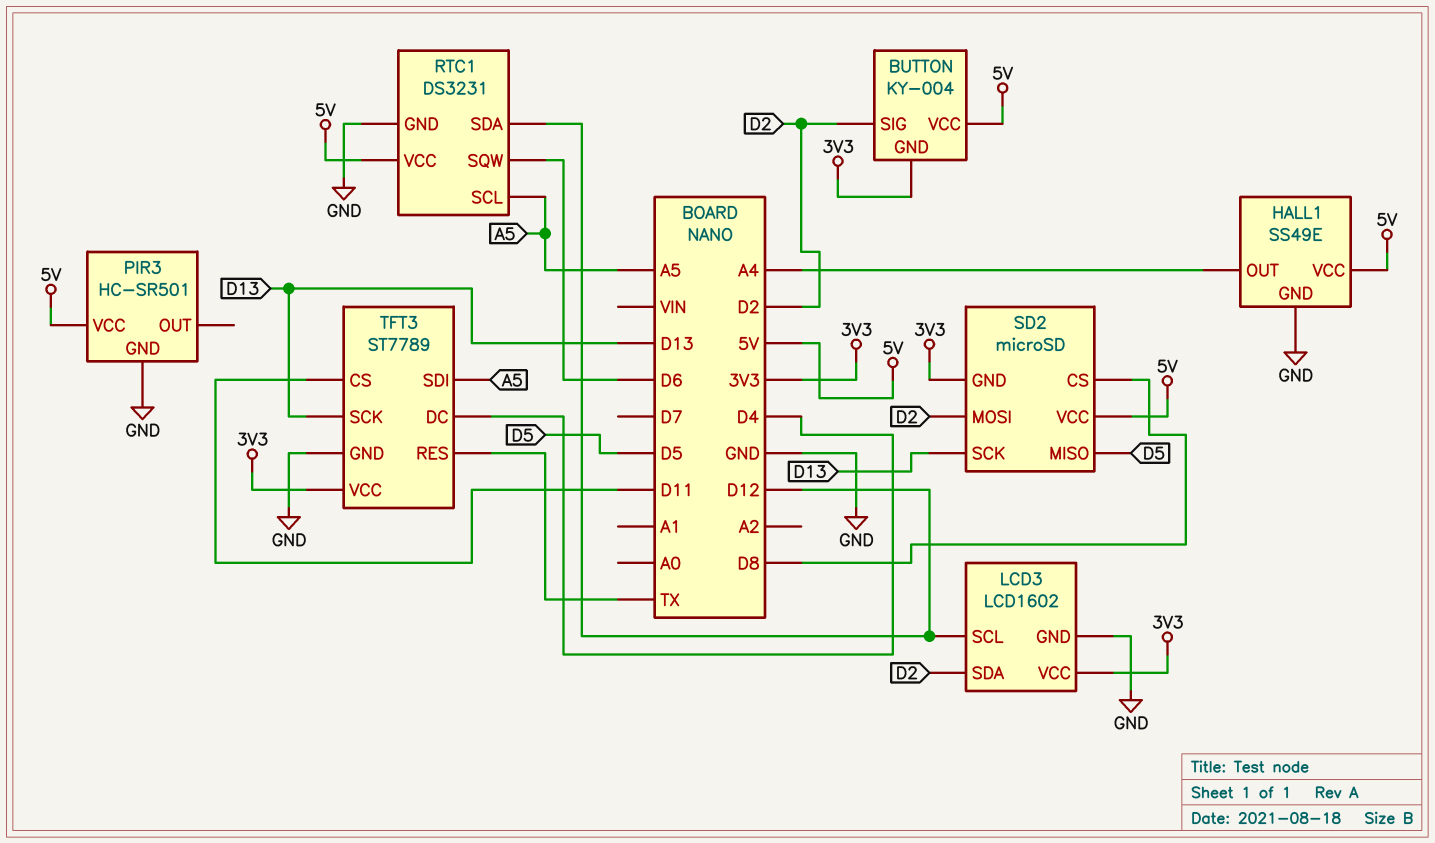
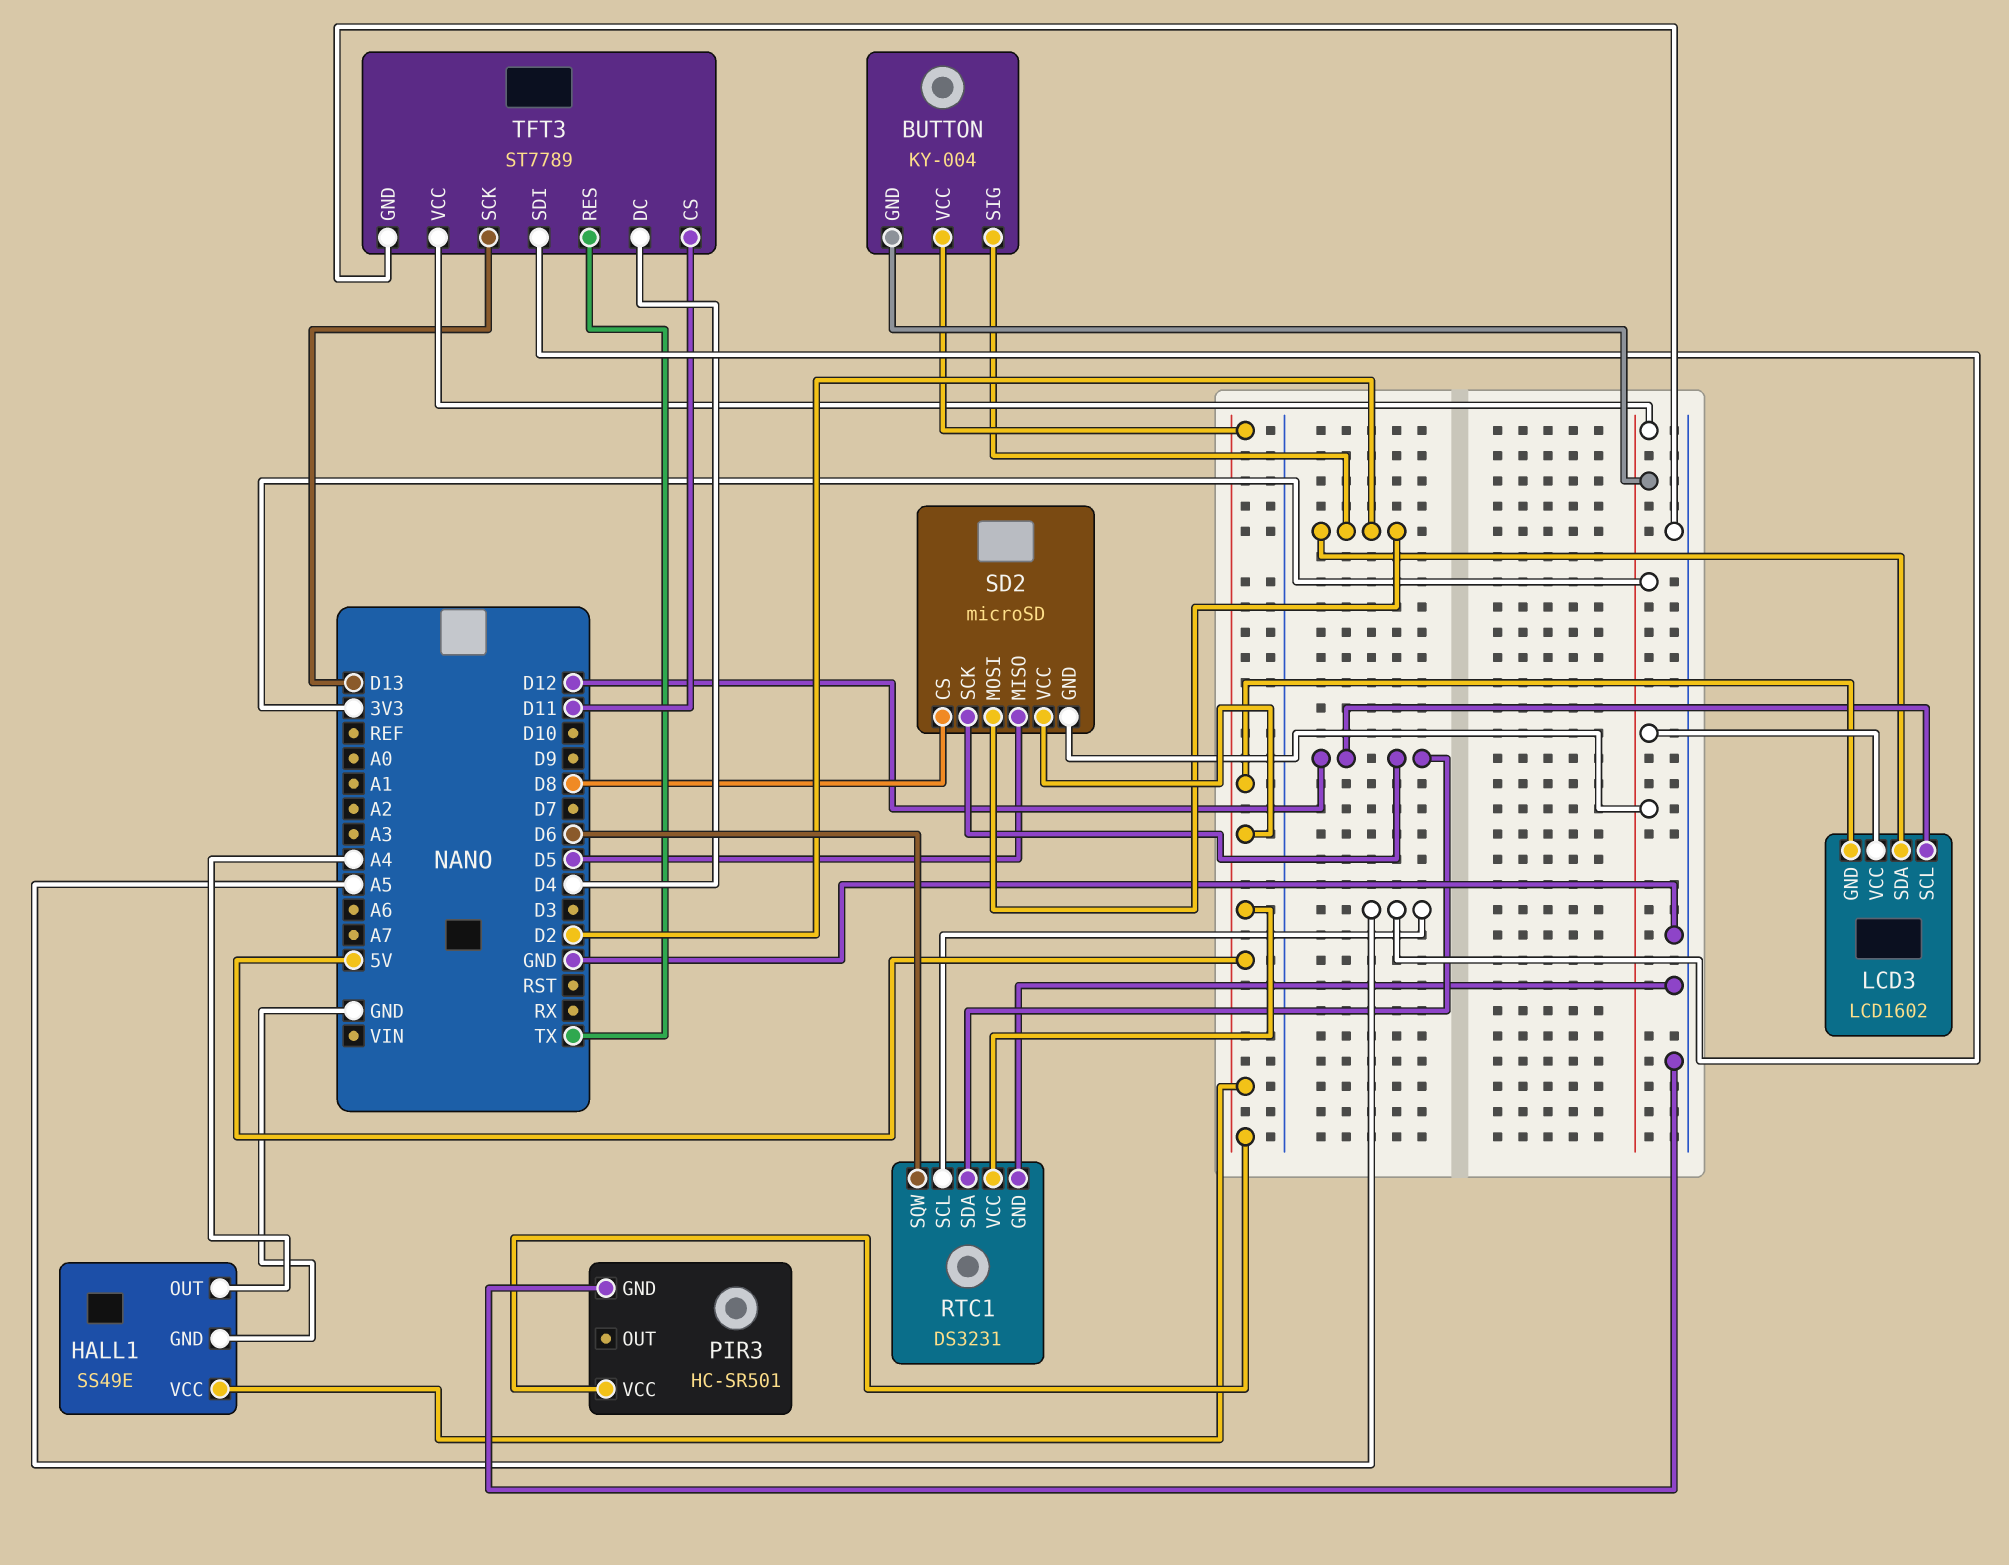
LCD3 pin GND: GND -> 5V
SD2 pin SCK: D13 -> D12

